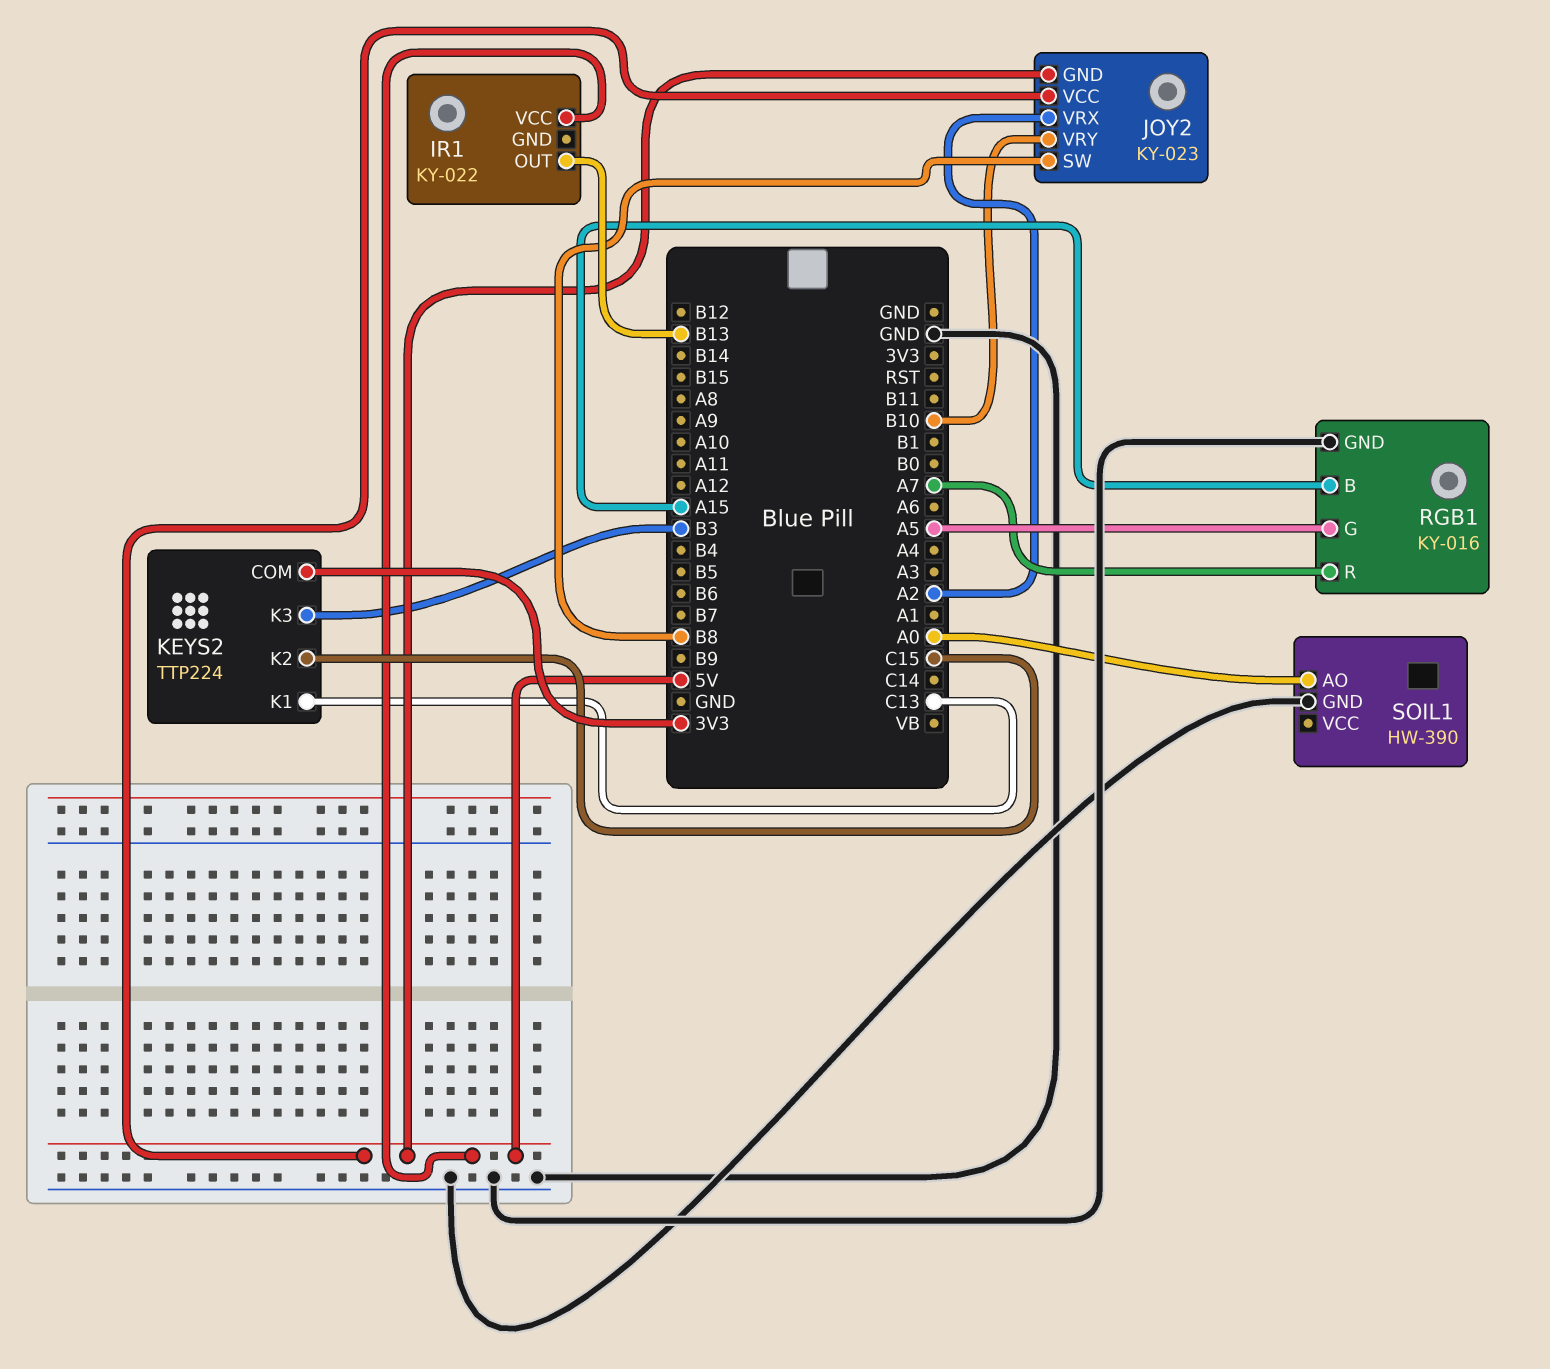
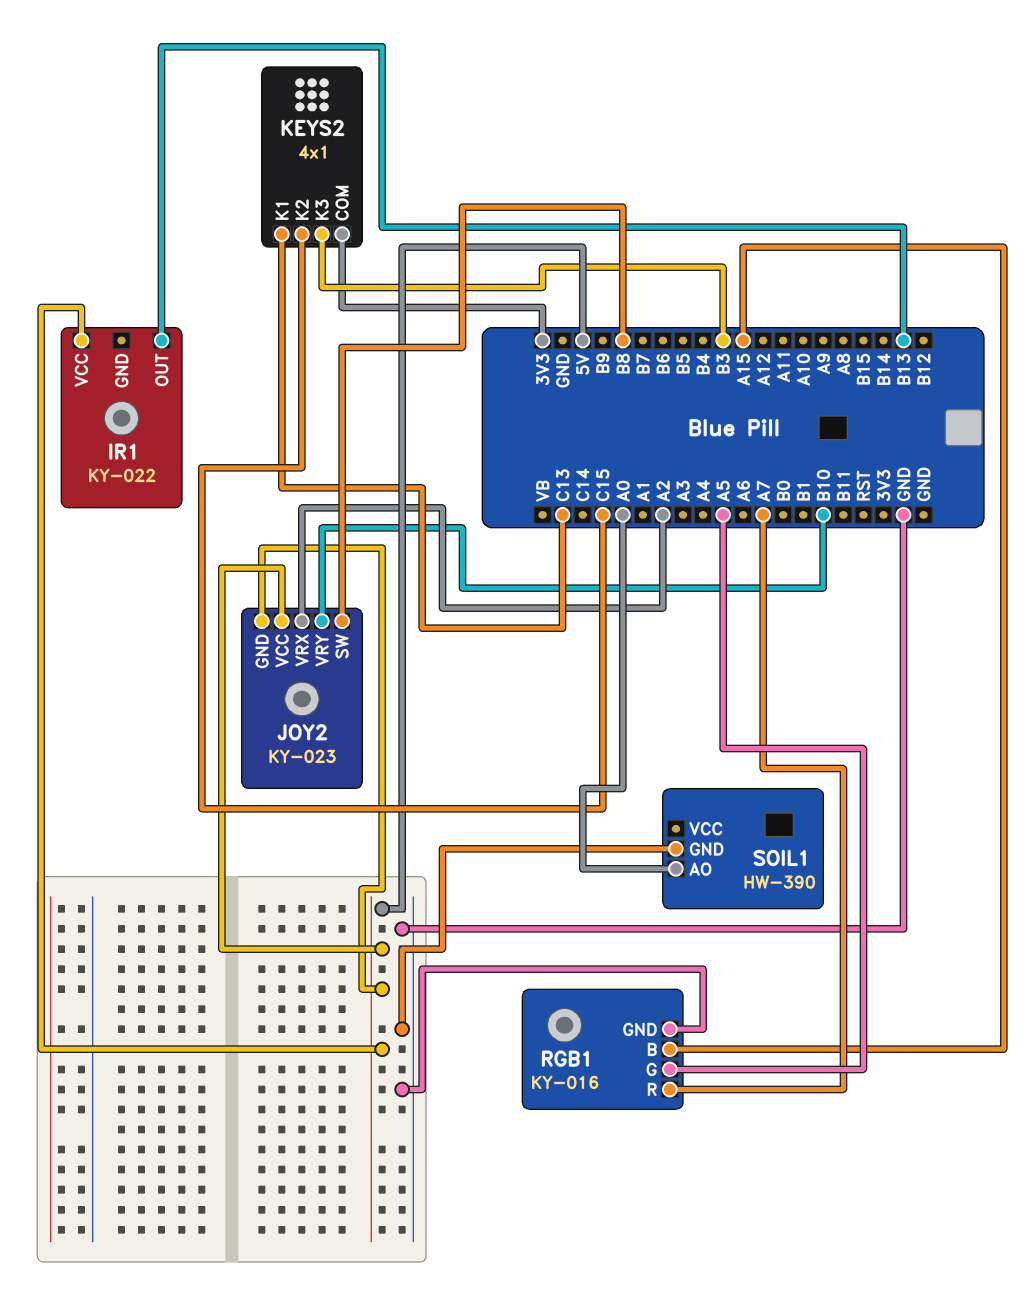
KEYS2: TTP224 -> 4x1

